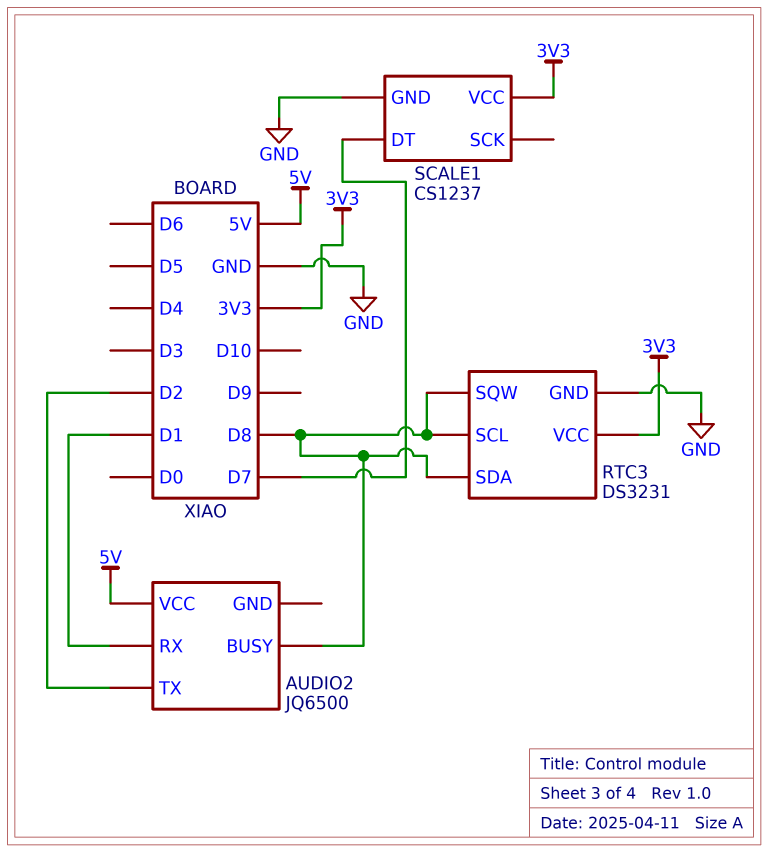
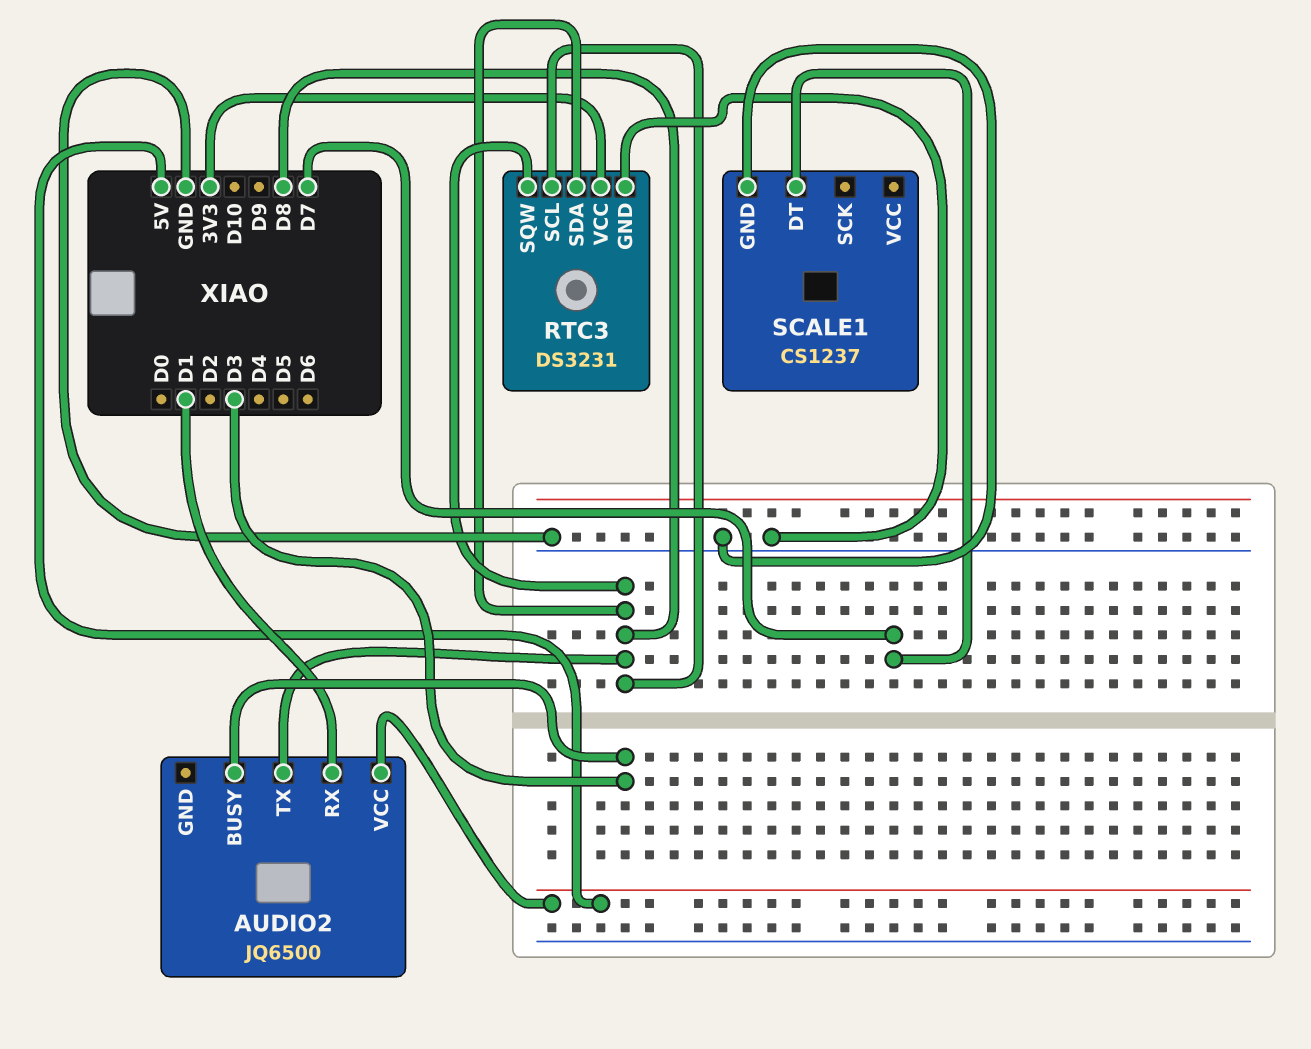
AUDIO2 pin BUSY: D8 -> D3
AUDIO2 pin TX: D2 -> D8
SCALE1 pin VCC: 3V3 -> none

